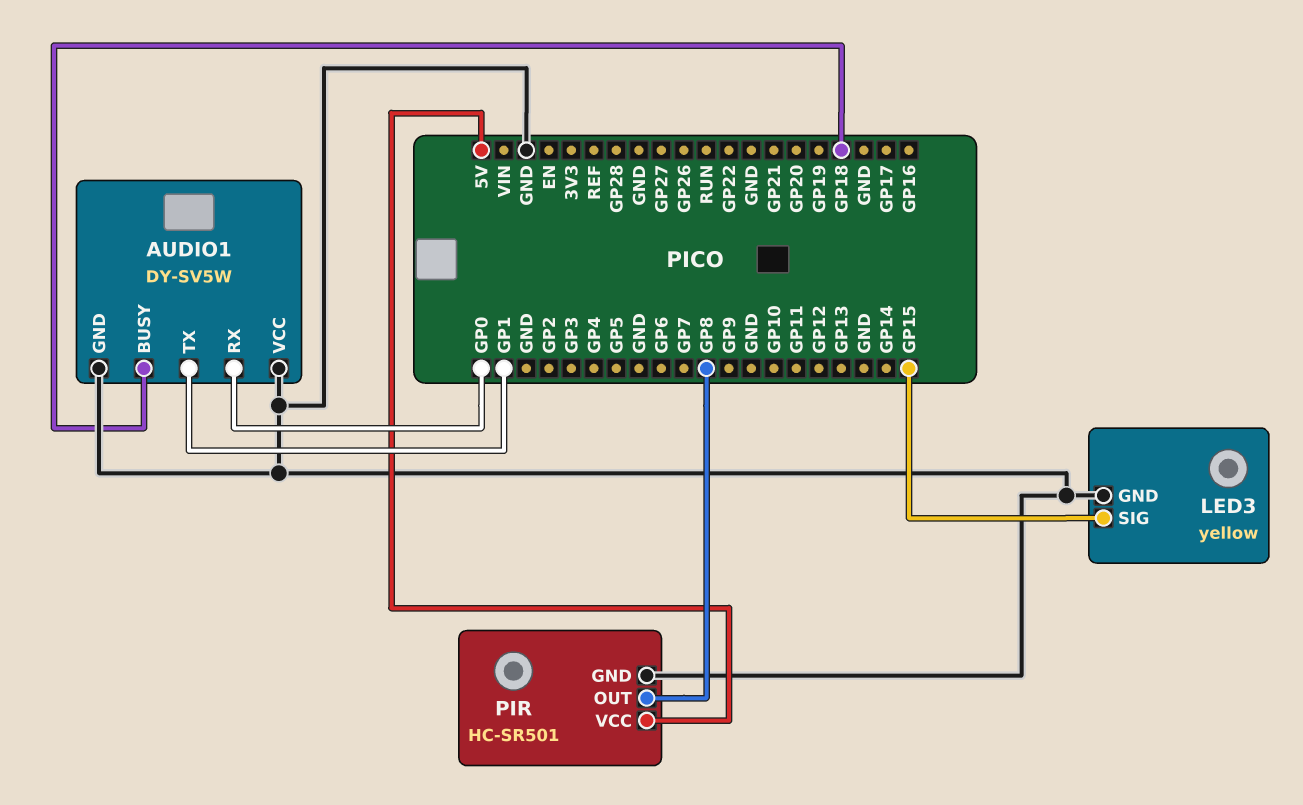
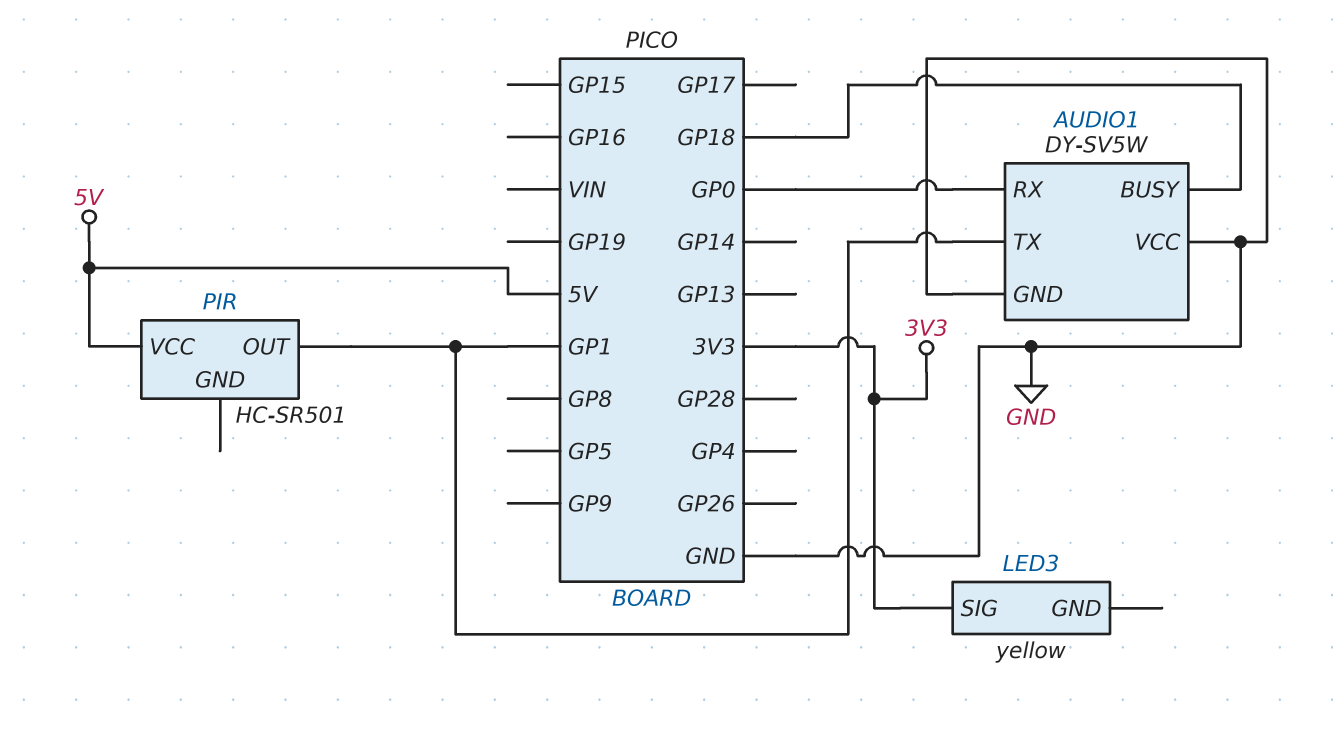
LED3 pin GND: GND -> none
LED3 pin SIG: GP15 -> 3V3
PIR pin GND: GND -> none
PIR pin OUT: GP8 -> GP1

